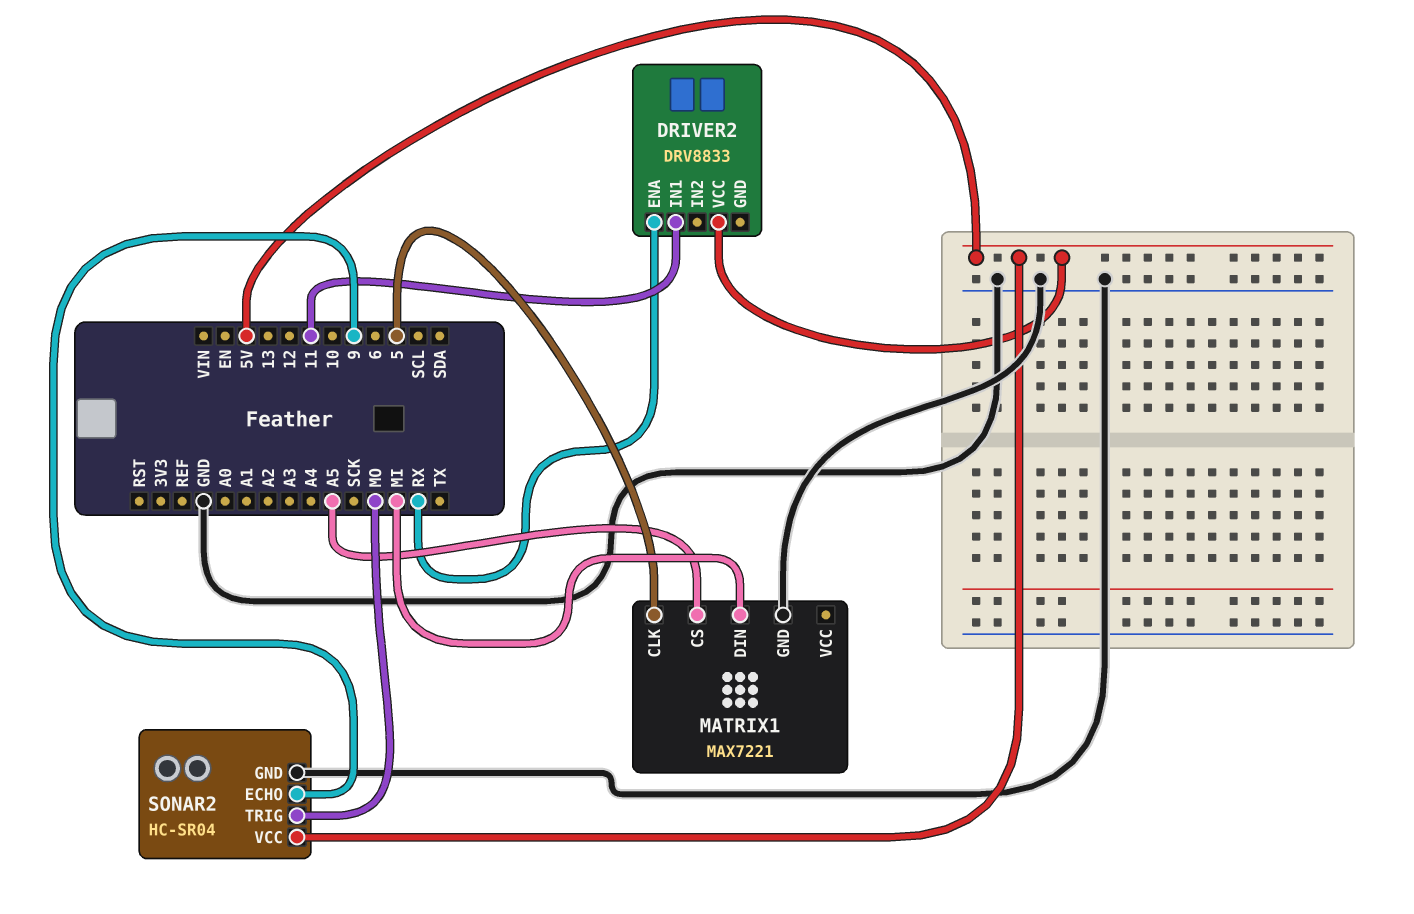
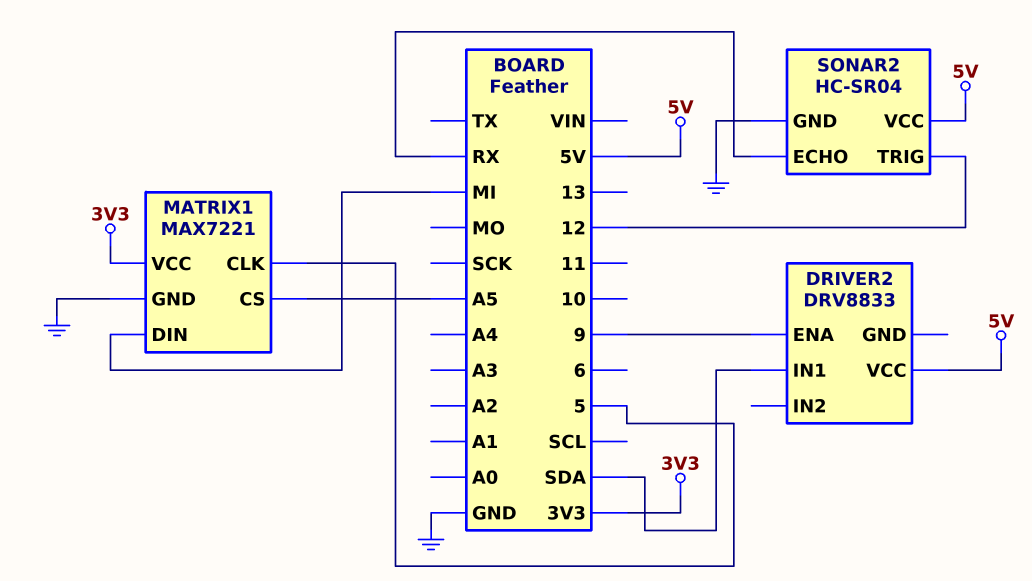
DRIVER2 pin ENA: RX -> 9
DRIVER2 pin IN1: 11 -> SDA
MATRIX1 pin VCC: none -> 3V3
SONAR2 pin ECHO: 9 -> RX
SONAR2 pin TRIG: MO -> 12

